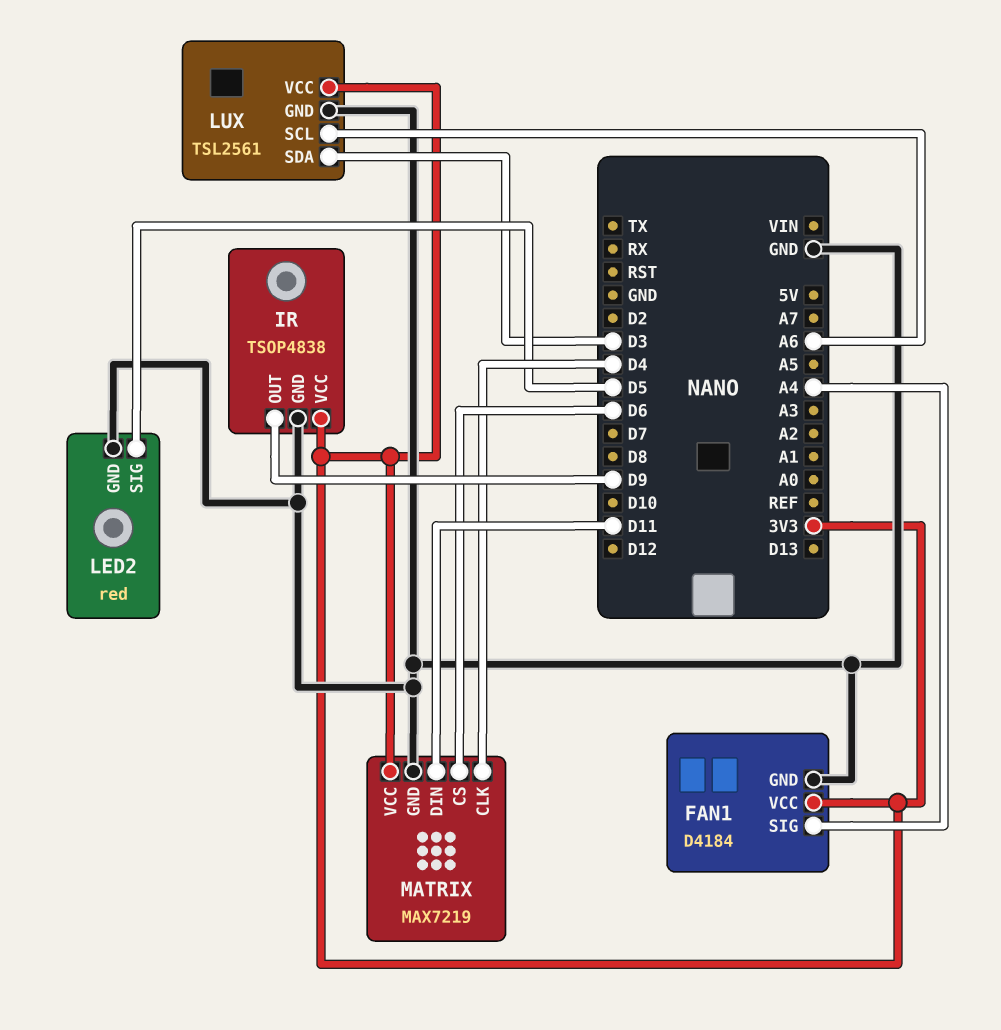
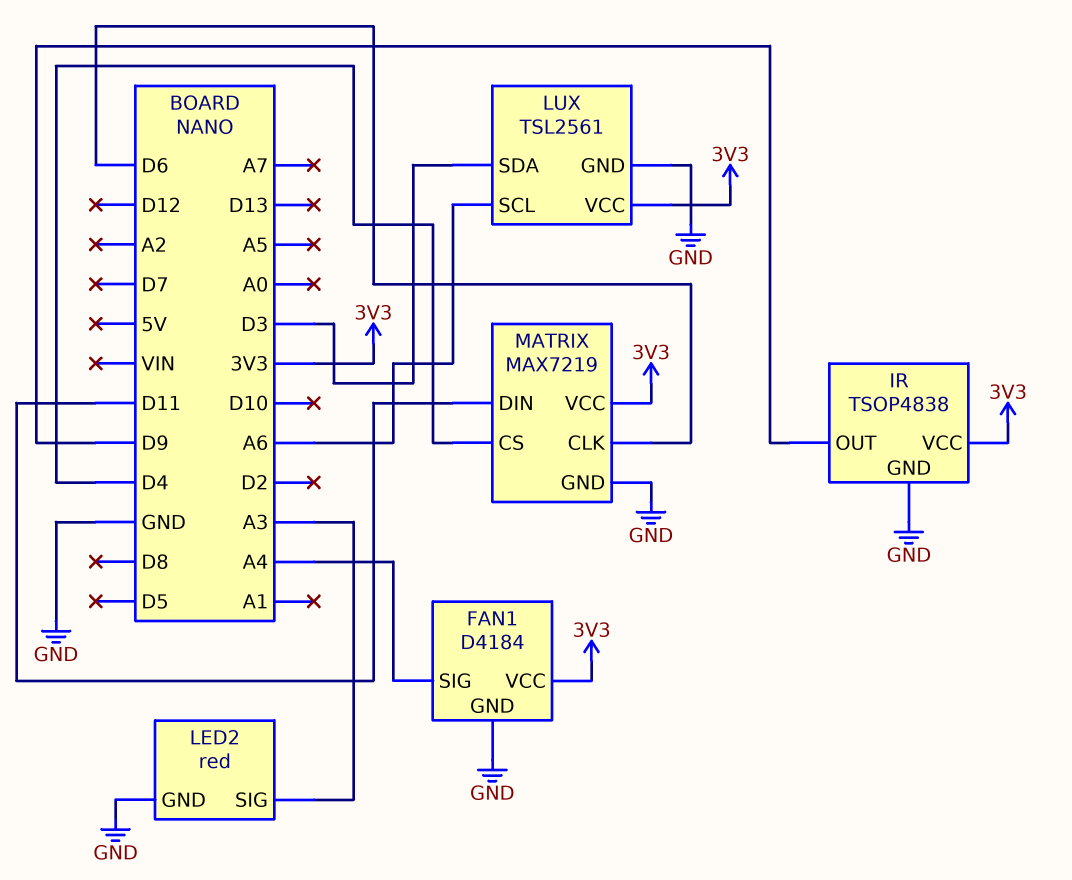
LED2 pin SIG: D5 -> A3
MATRIX pin CLK: D4 -> D6
MATRIX pin CS: D6 -> D4

